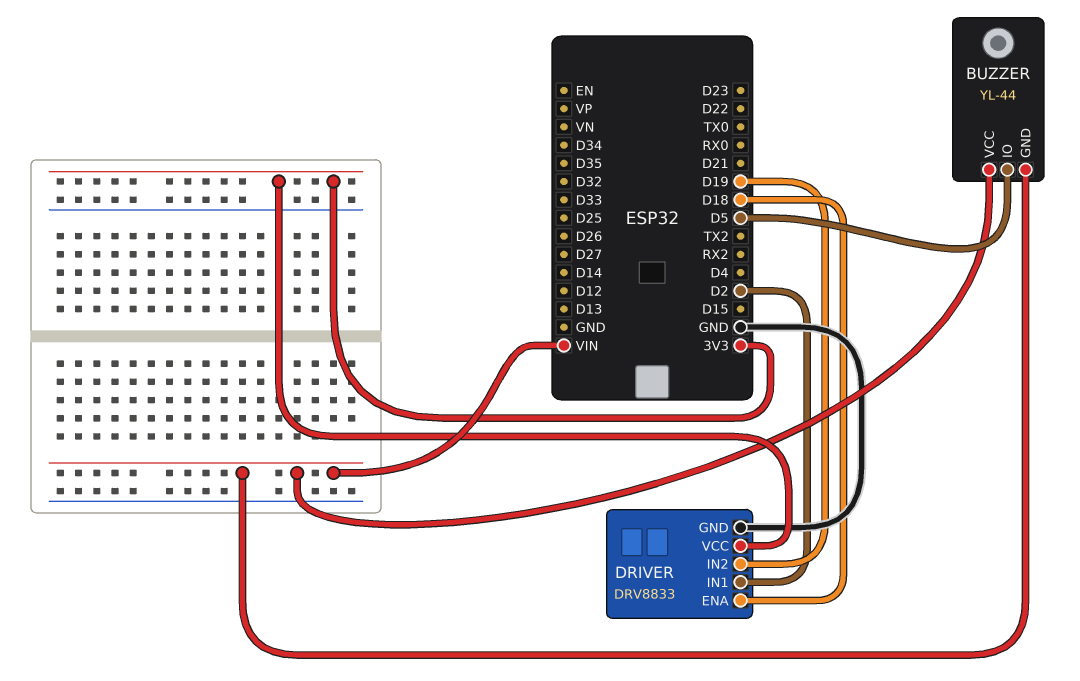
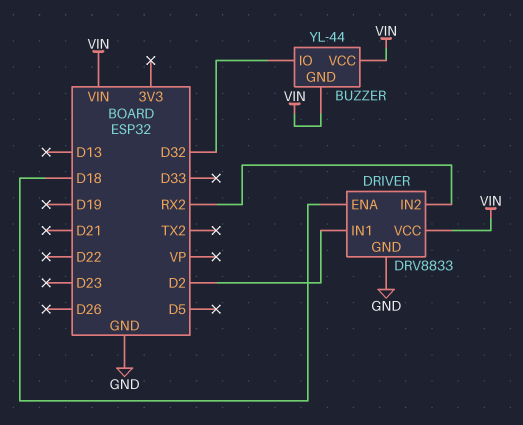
BUZZER pin IO: D5 -> D32
DRIVER pin IN2: D19 -> RX2
DRIVER pin VCC: 3V3 -> VIN

